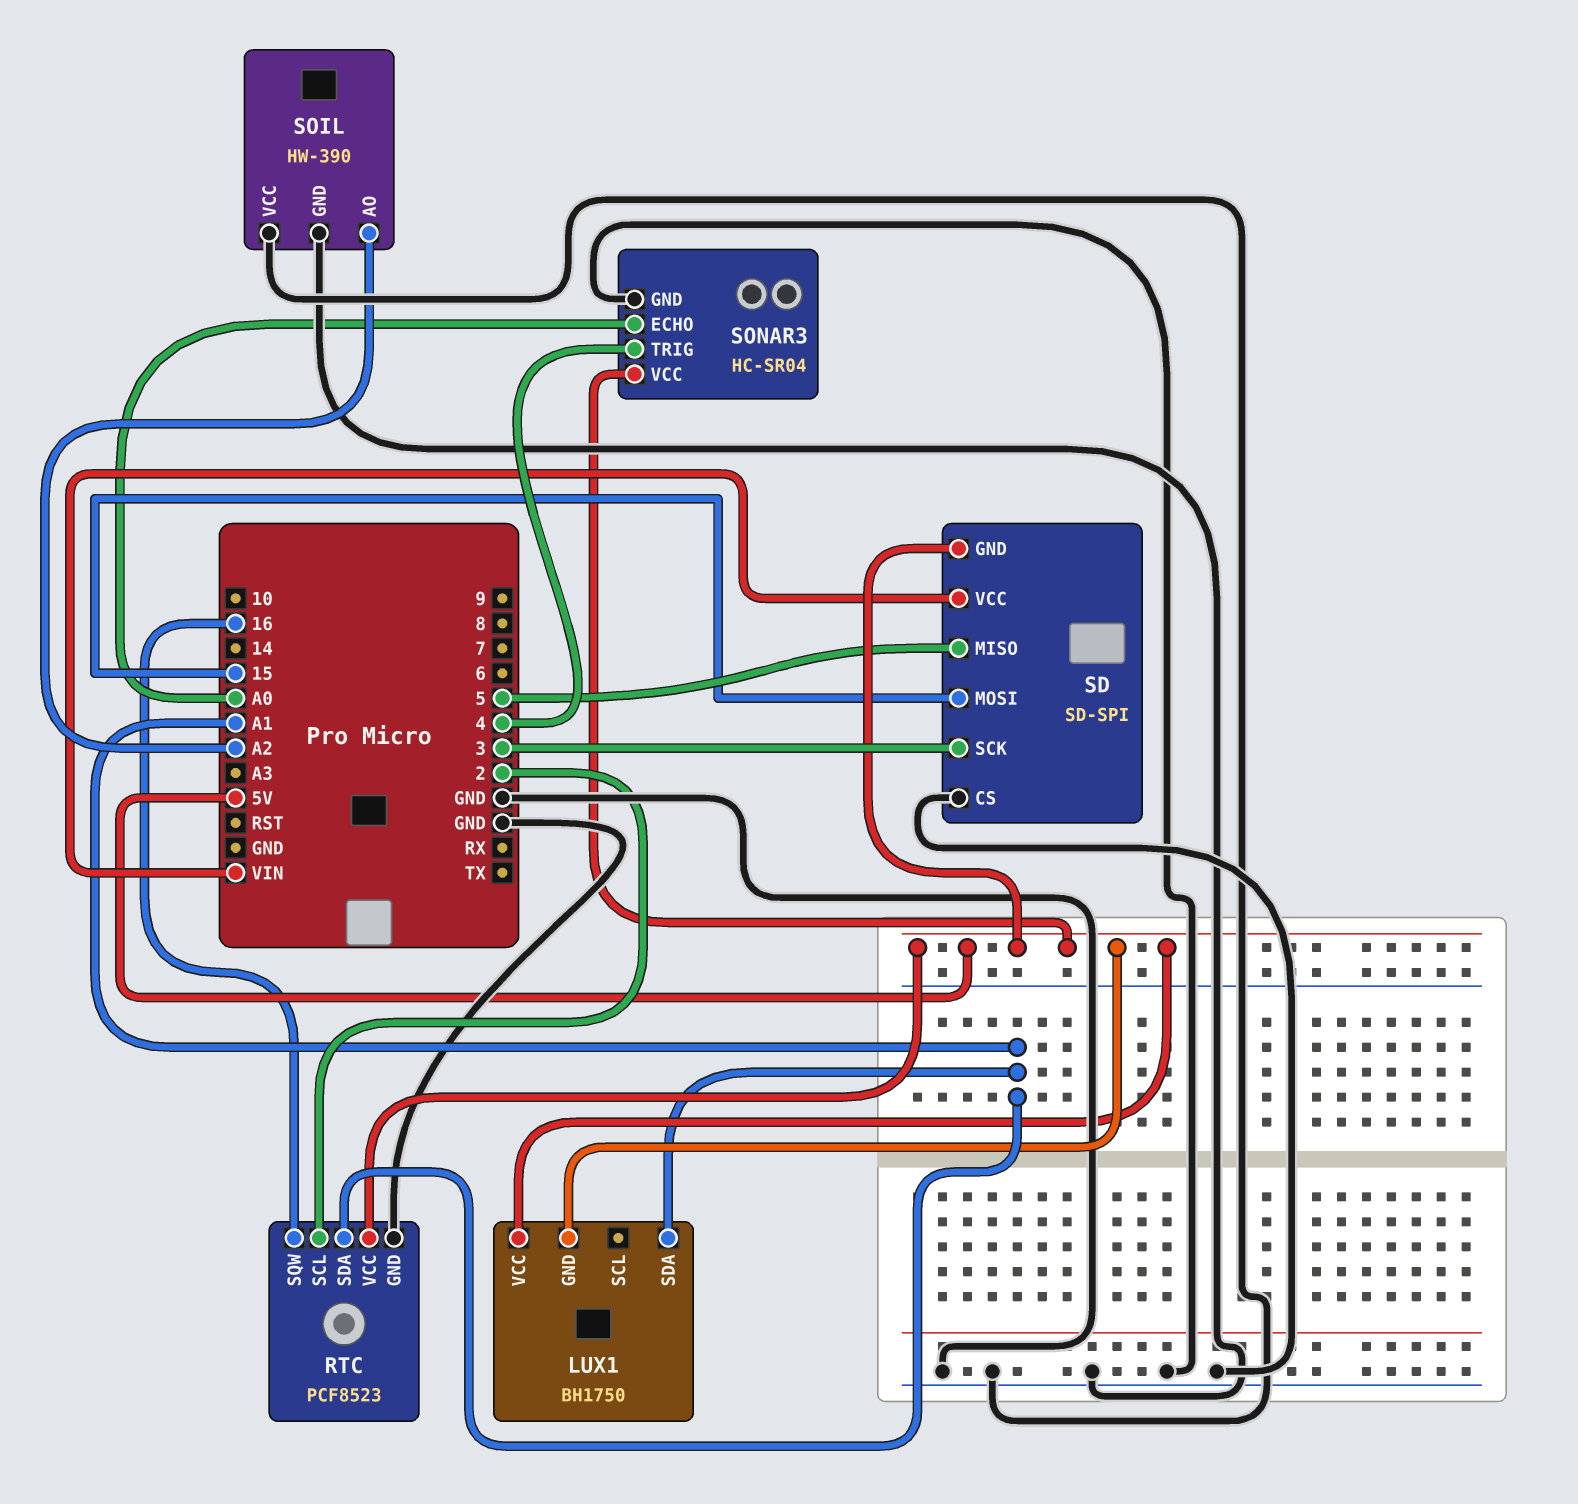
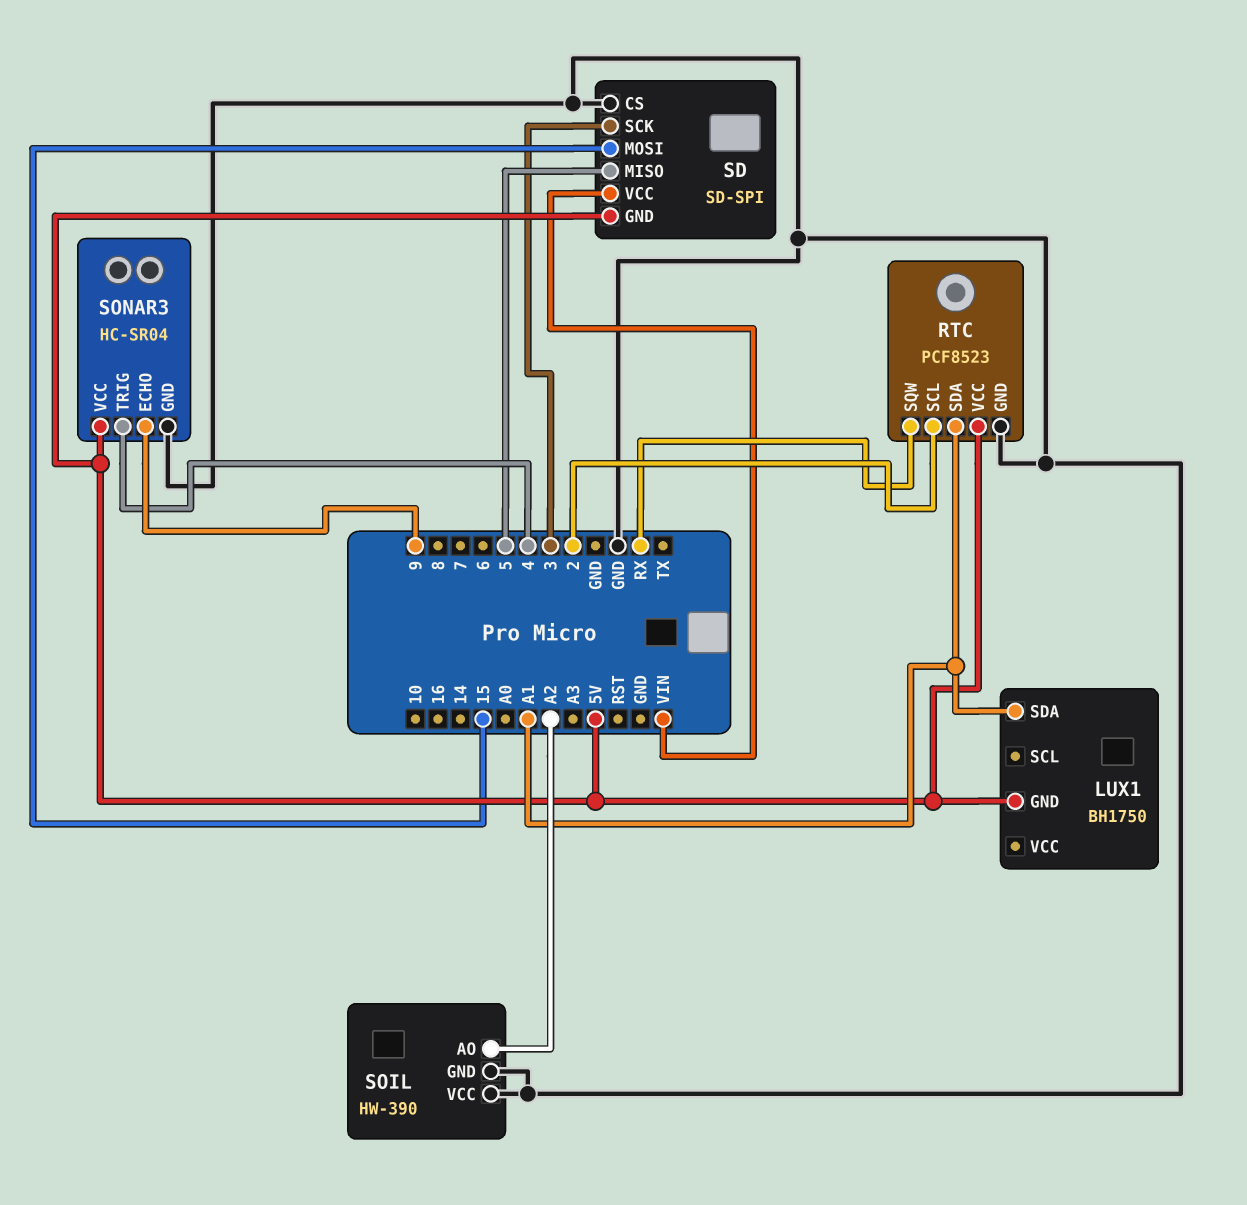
LUX1 pin VCC: 5V -> none
RTC pin SQW: 16 -> RX
SONAR3 pin ECHO: A0 -> 9

